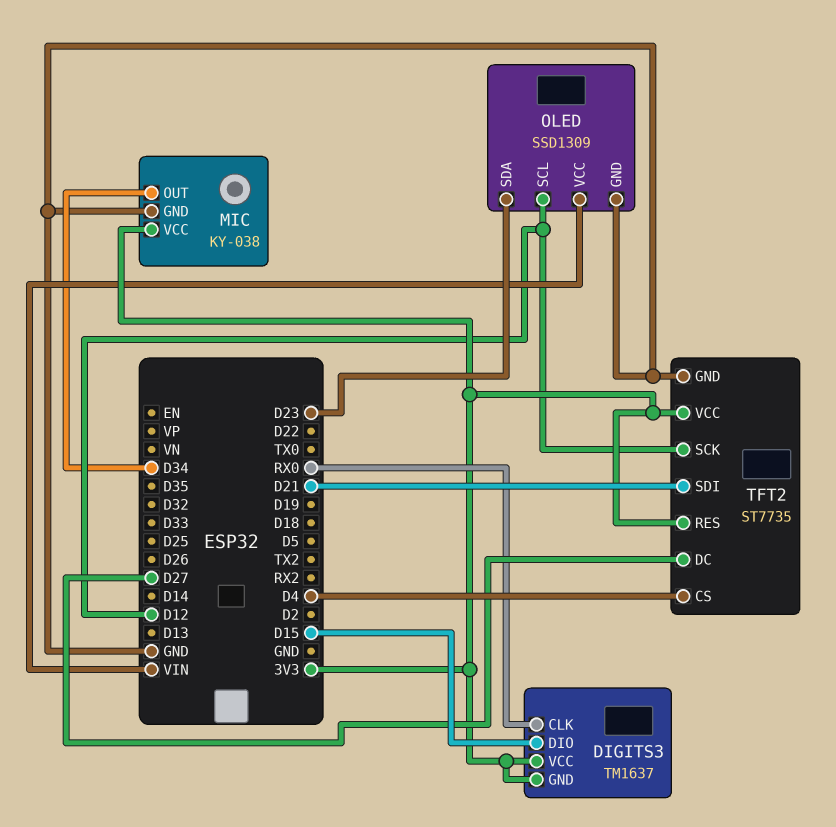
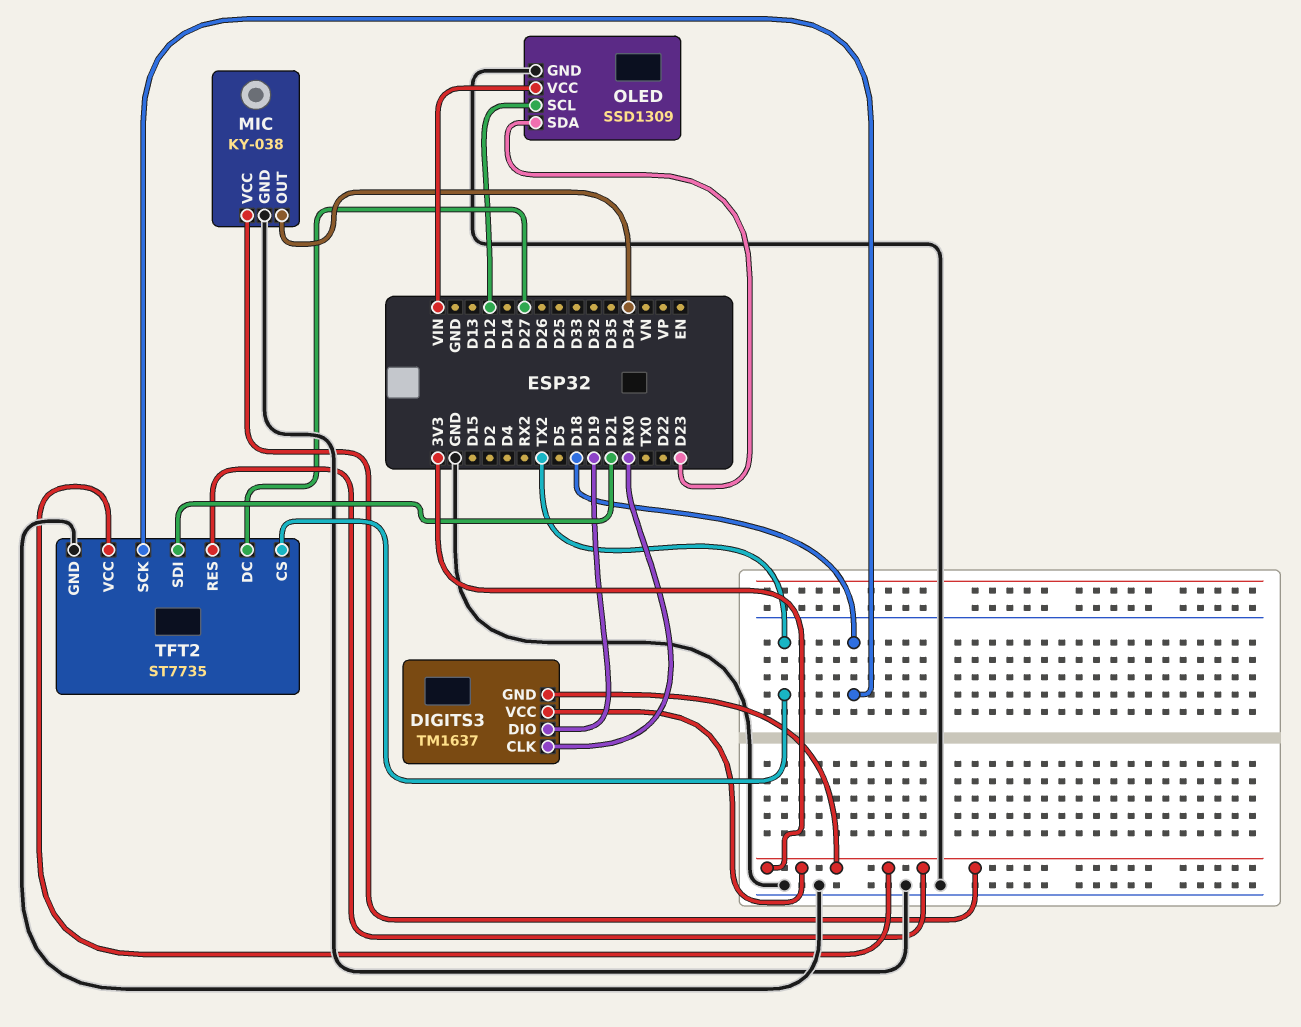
DIGITS3 pin DIO: D15 -> D19
TFT2 pin CS: D4 -> TX2
TFT2 pin SCK: D12 -> D18

